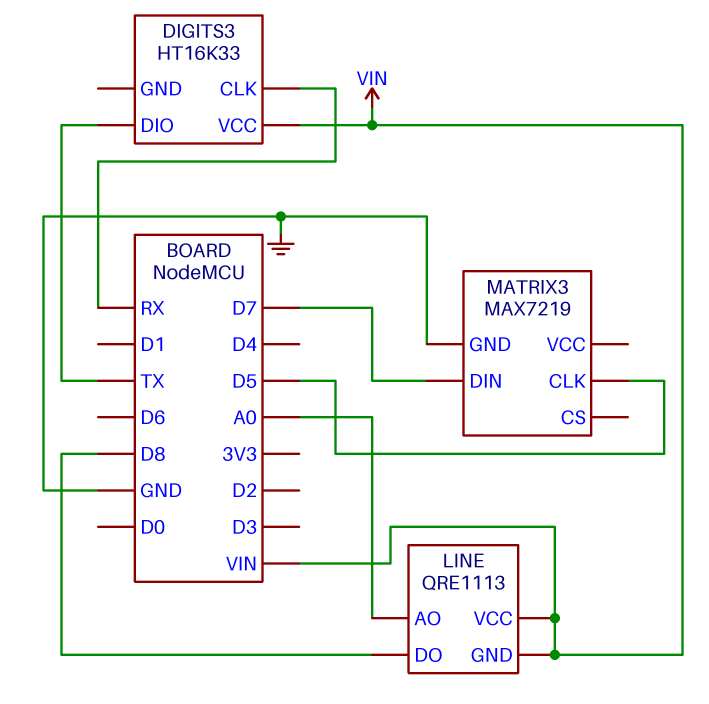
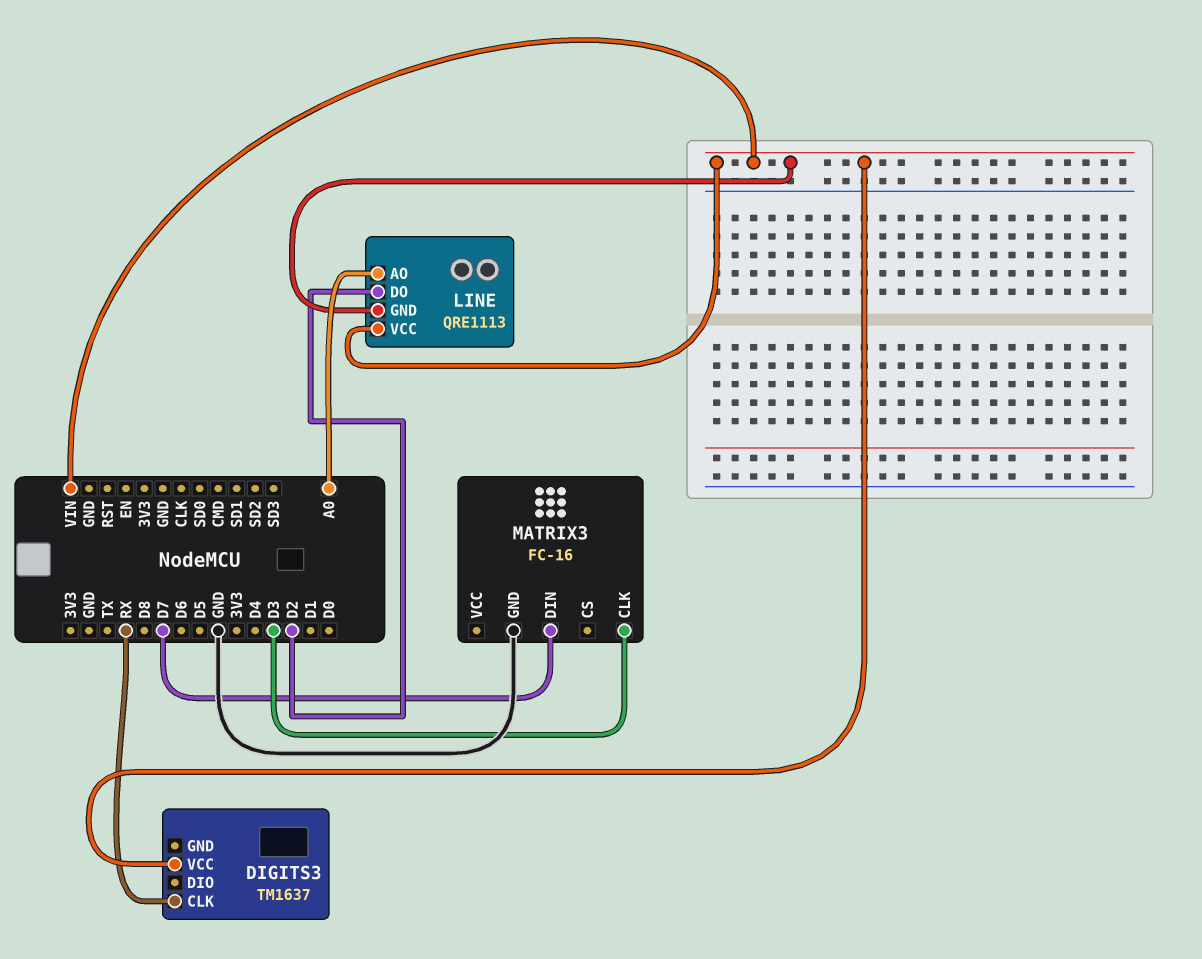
DIGITS3: HT16K33 -> TM1637
DIGITS3 pin DIO: TX -> none
LINE pin DO: D8 -> D2
MATRIX3: MAX7219 -> FC-16
MATRIX3 pin CLK: D5 -> D3

